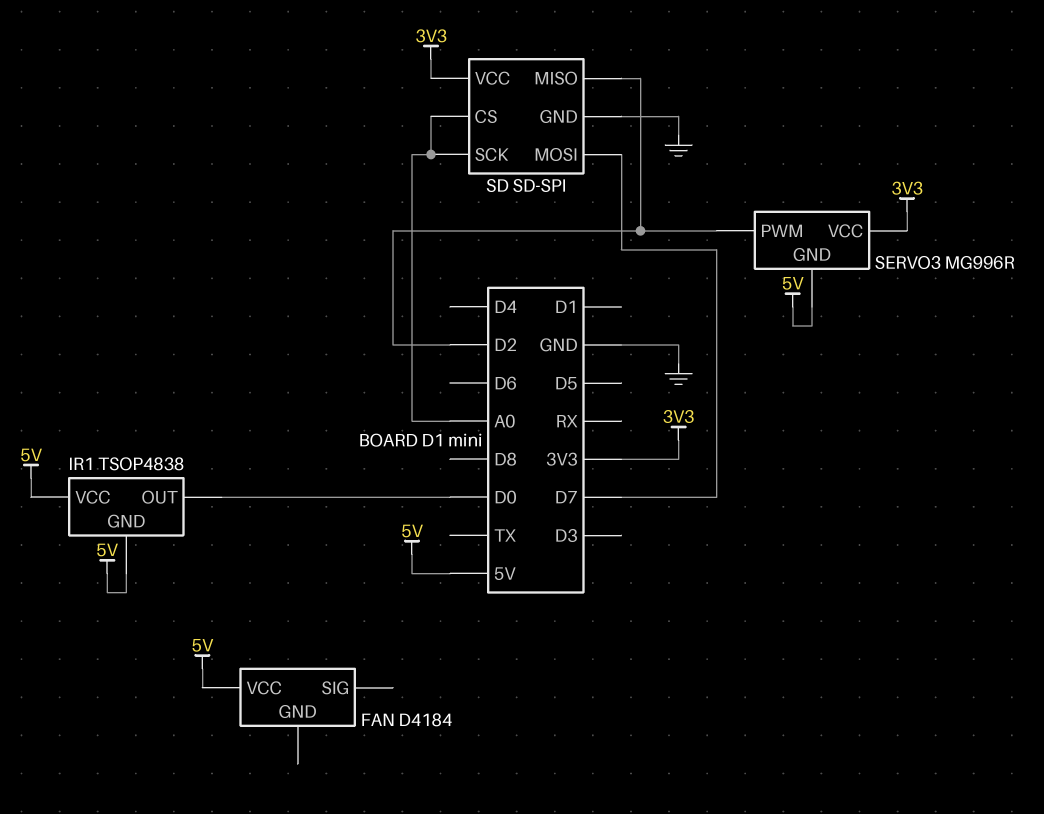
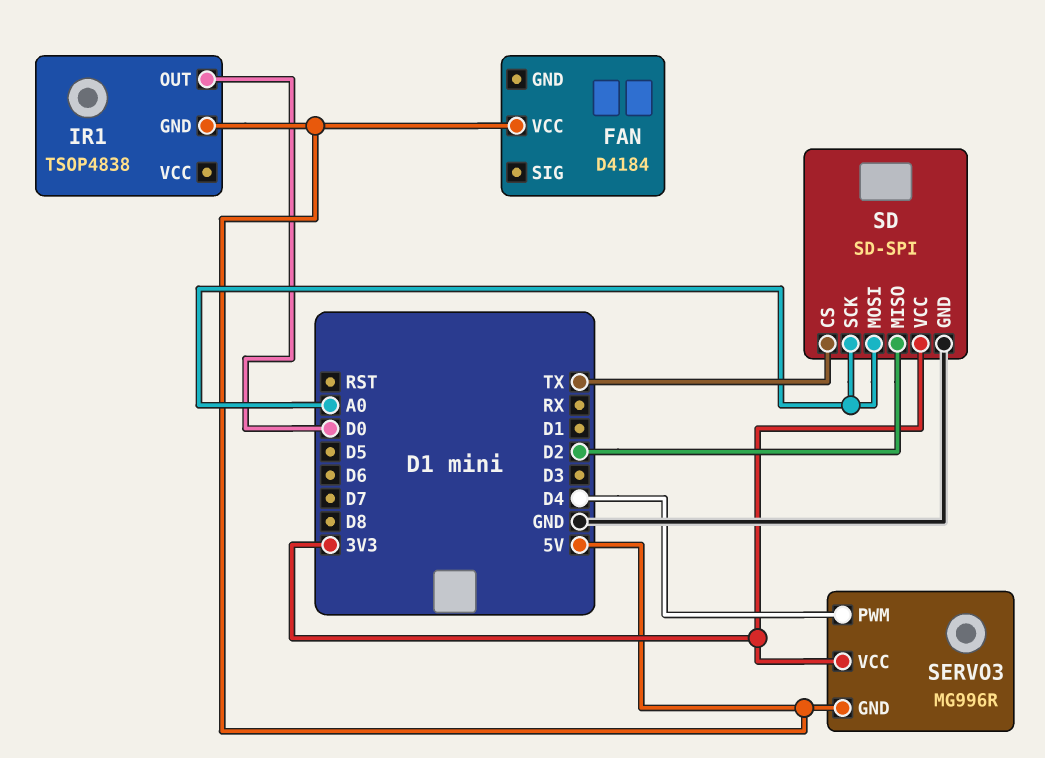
IR1 pin VCC: 5V -> none
SD pin CS: A0 -> TX
SD pin MOSI: D7 -> A0
SERVO3 pin PWM: D2 -> D4

